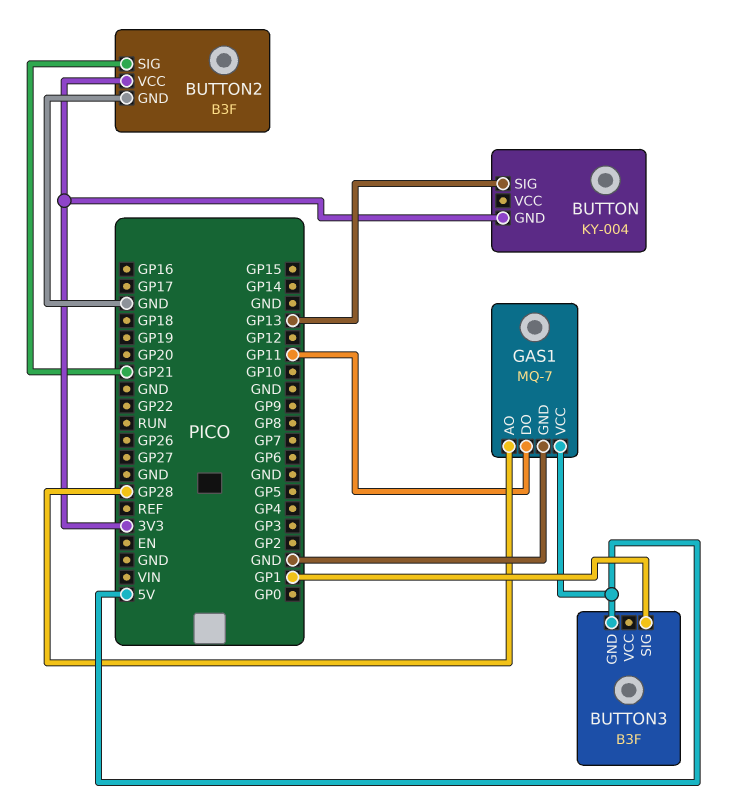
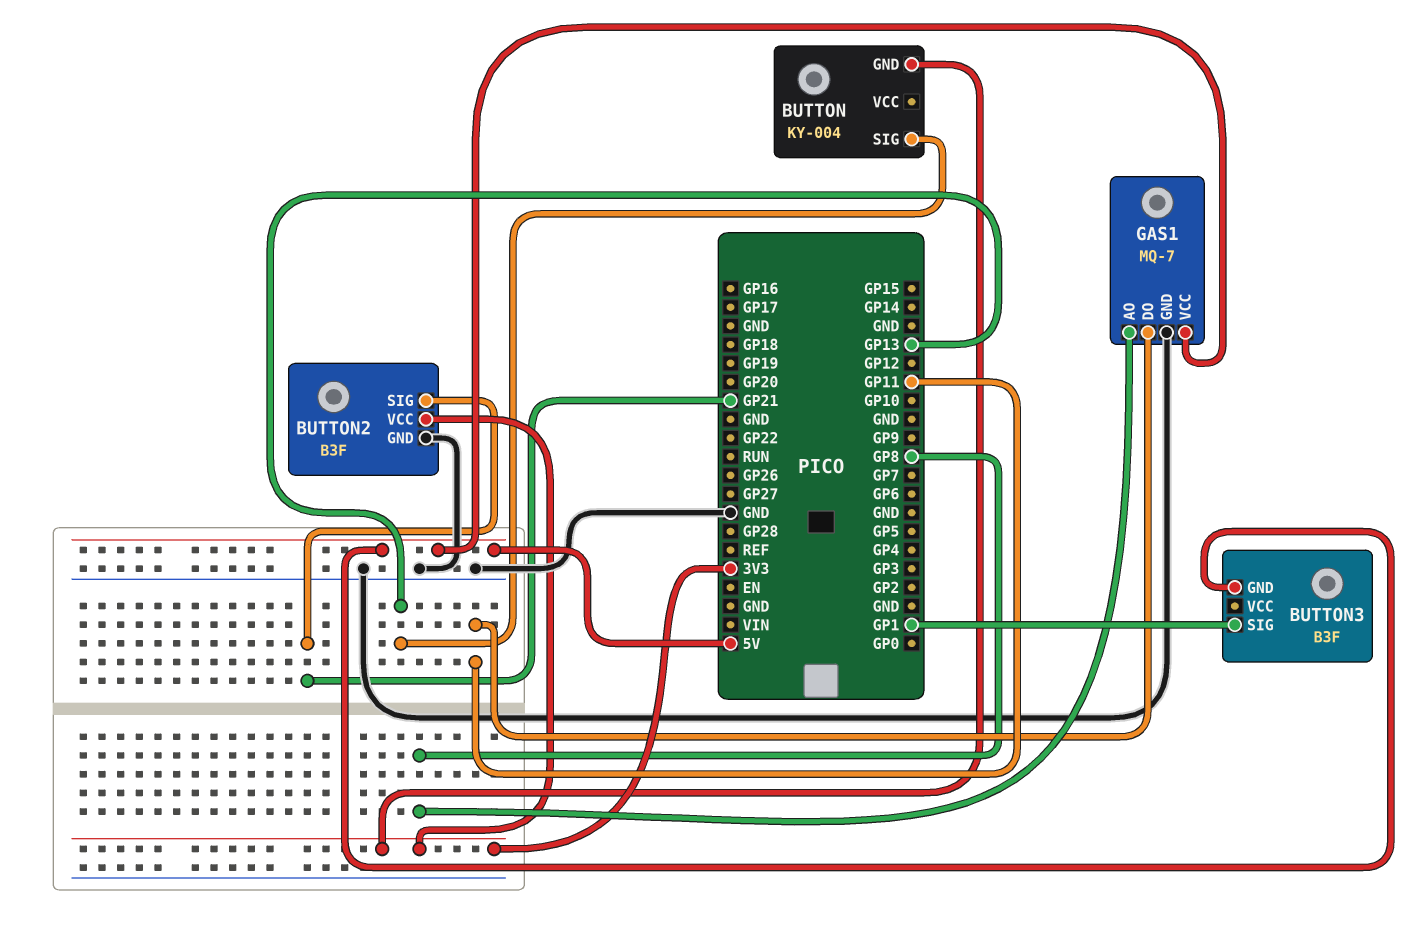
GAS1 pin AO: GP28 -> GP8

